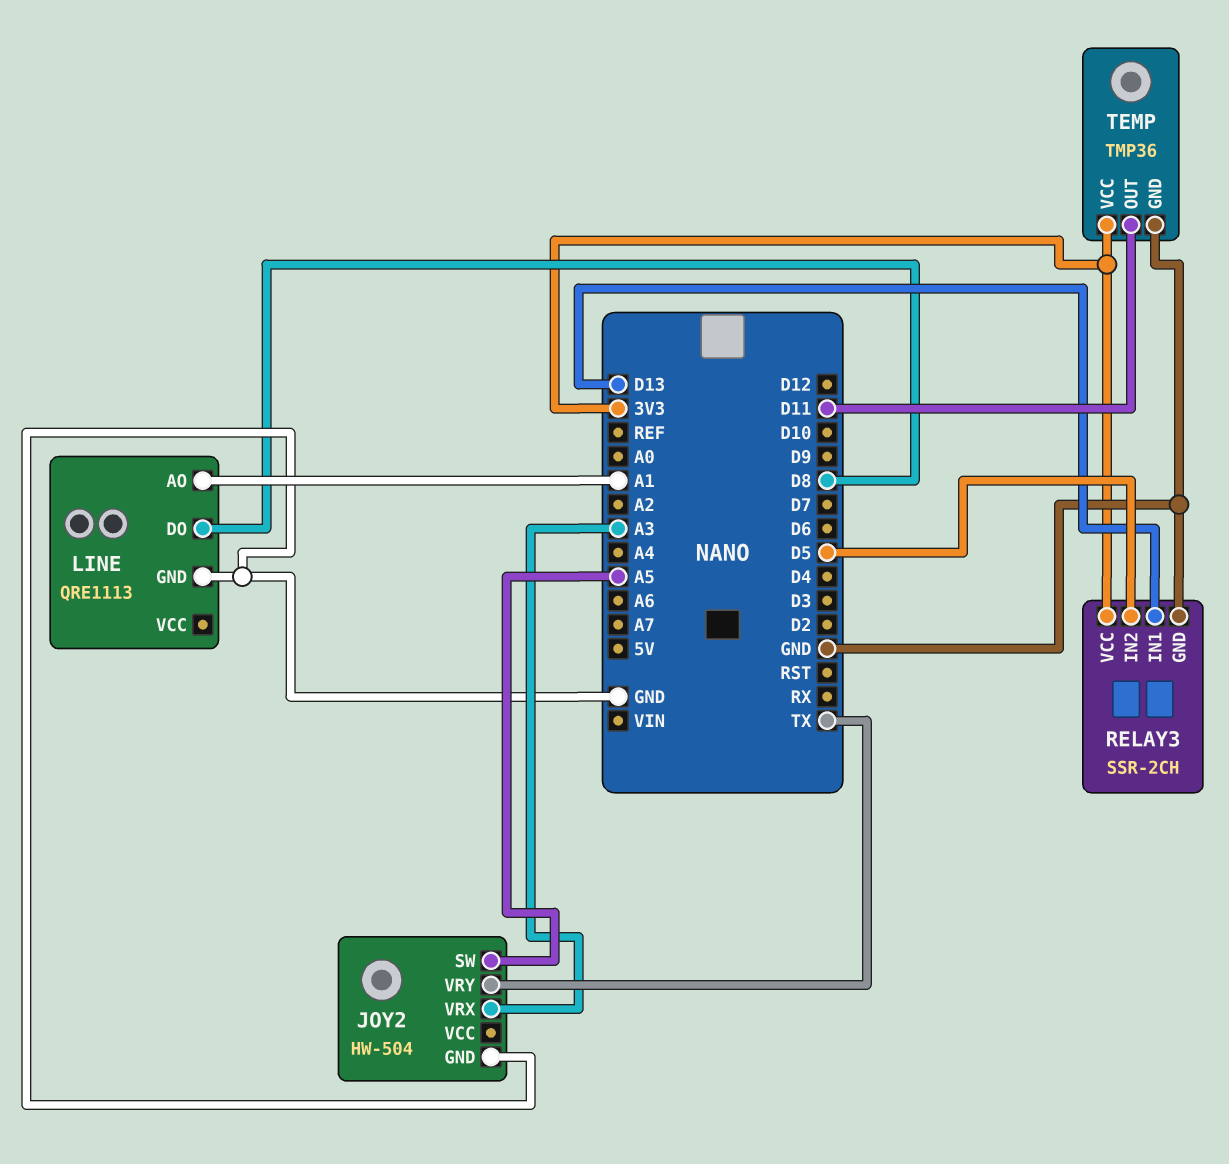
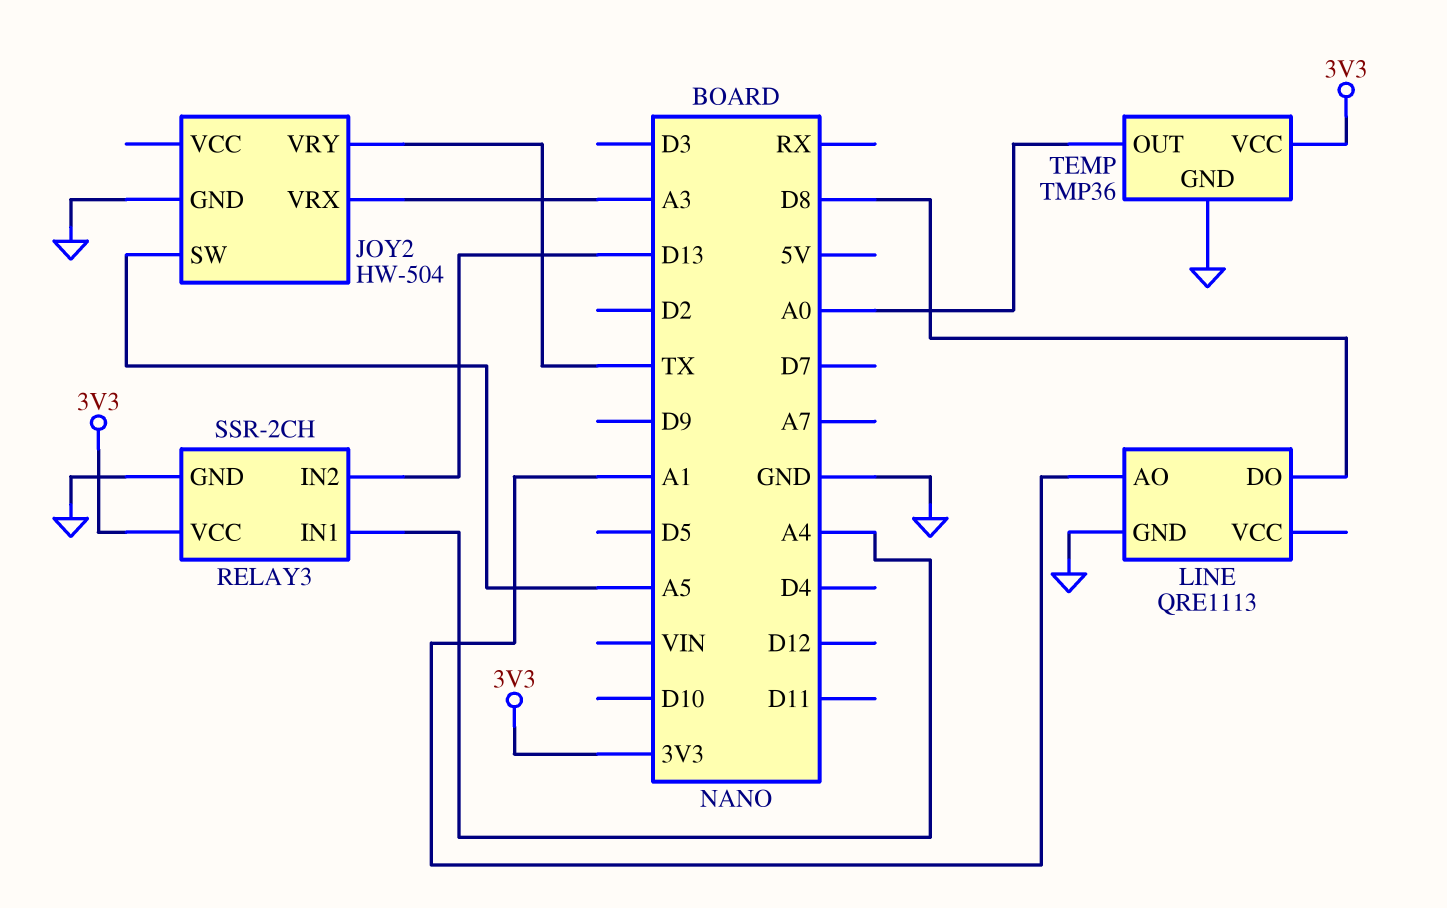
RELAY3 pin IN1: D13 -> A4
RELAY3 pin IN2: D5 -> D13
TEMP pin OUT: D11 -> A0

